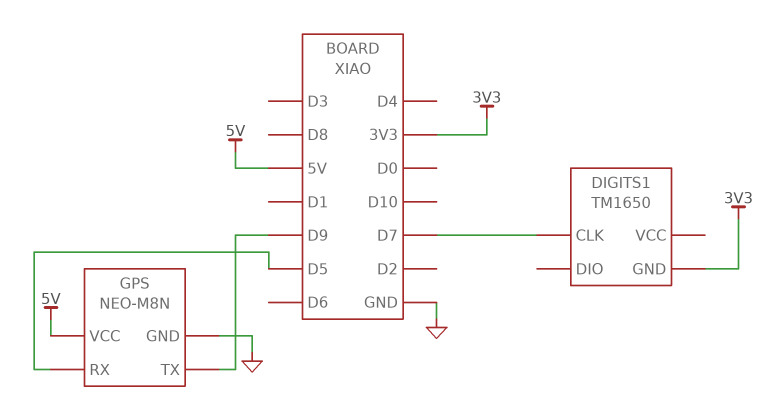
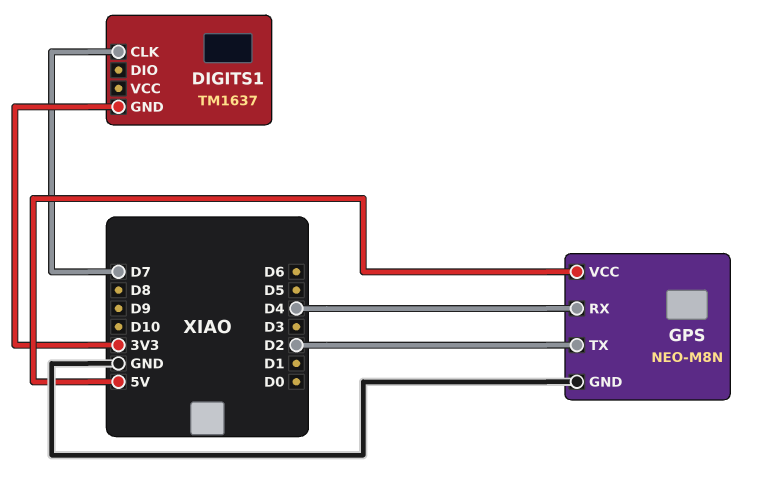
DIGITS1: TM1650 -> TM1637
GPS pin RX: D5 -> D4
GPS pin TX: D9 -> D2

